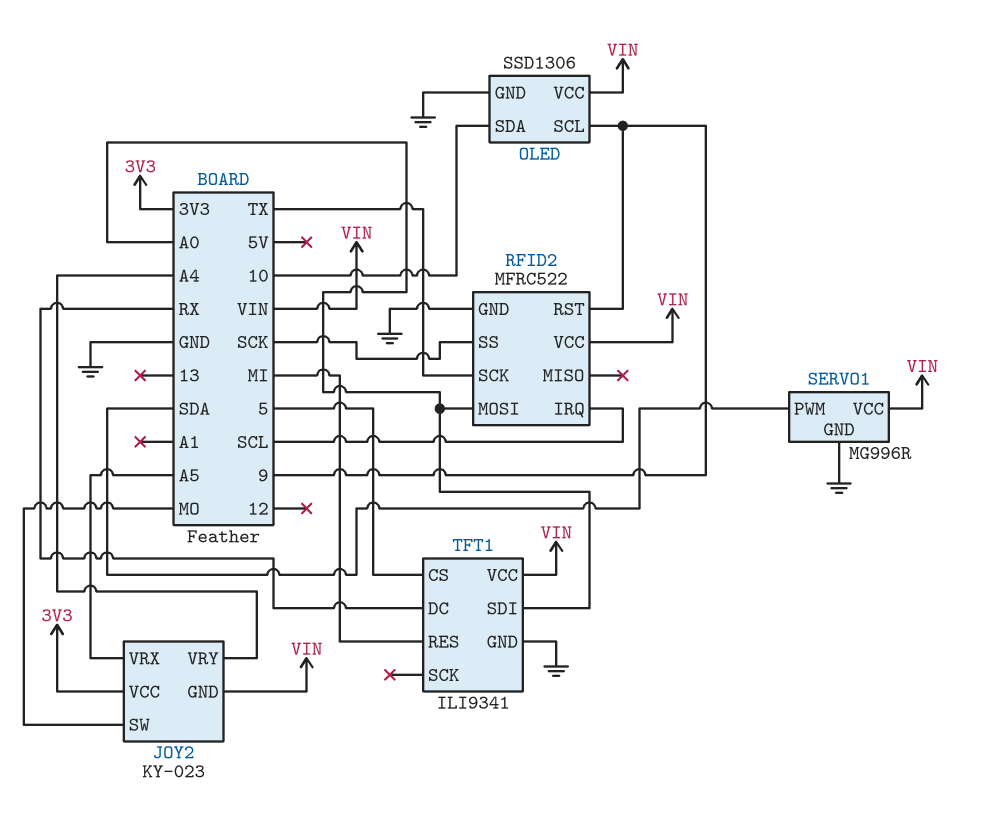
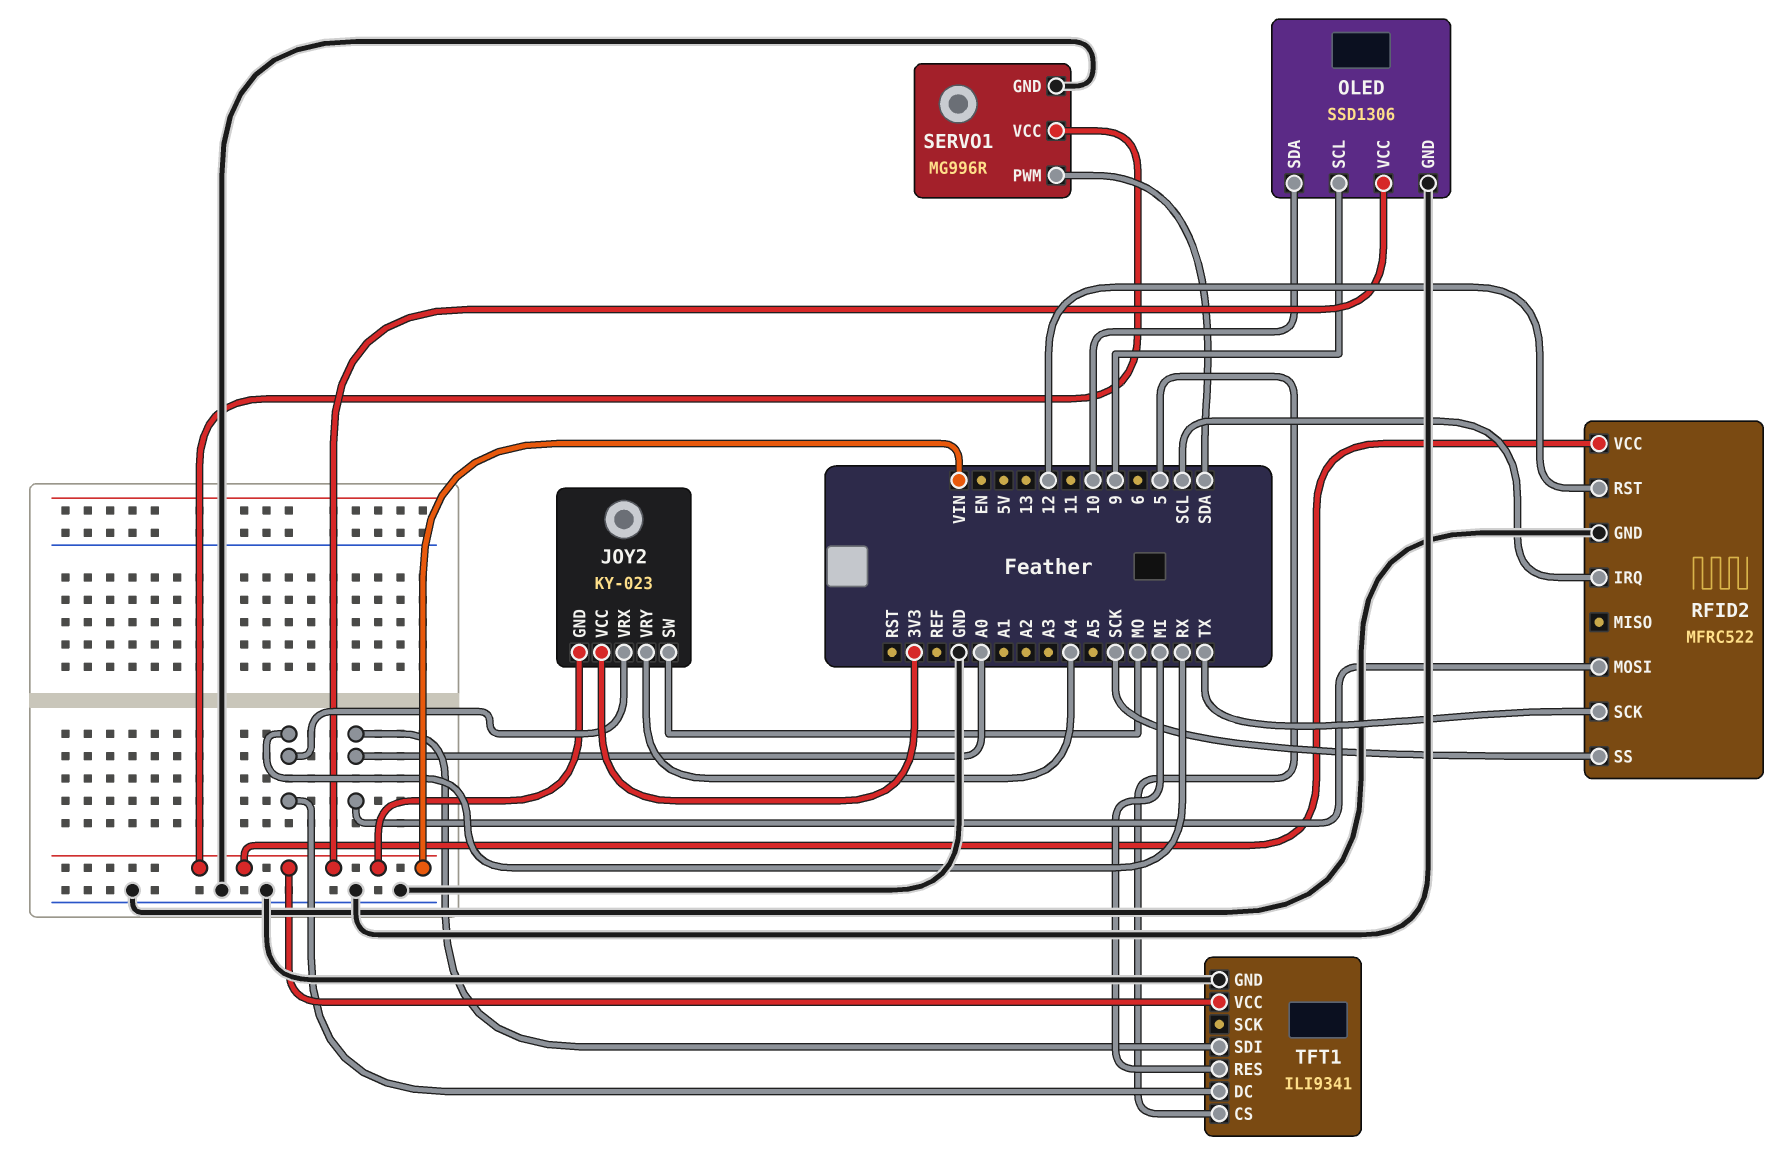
JOY2 pin VRX: A5 -> RX
RFID2 pin RST: 9 -> 12

